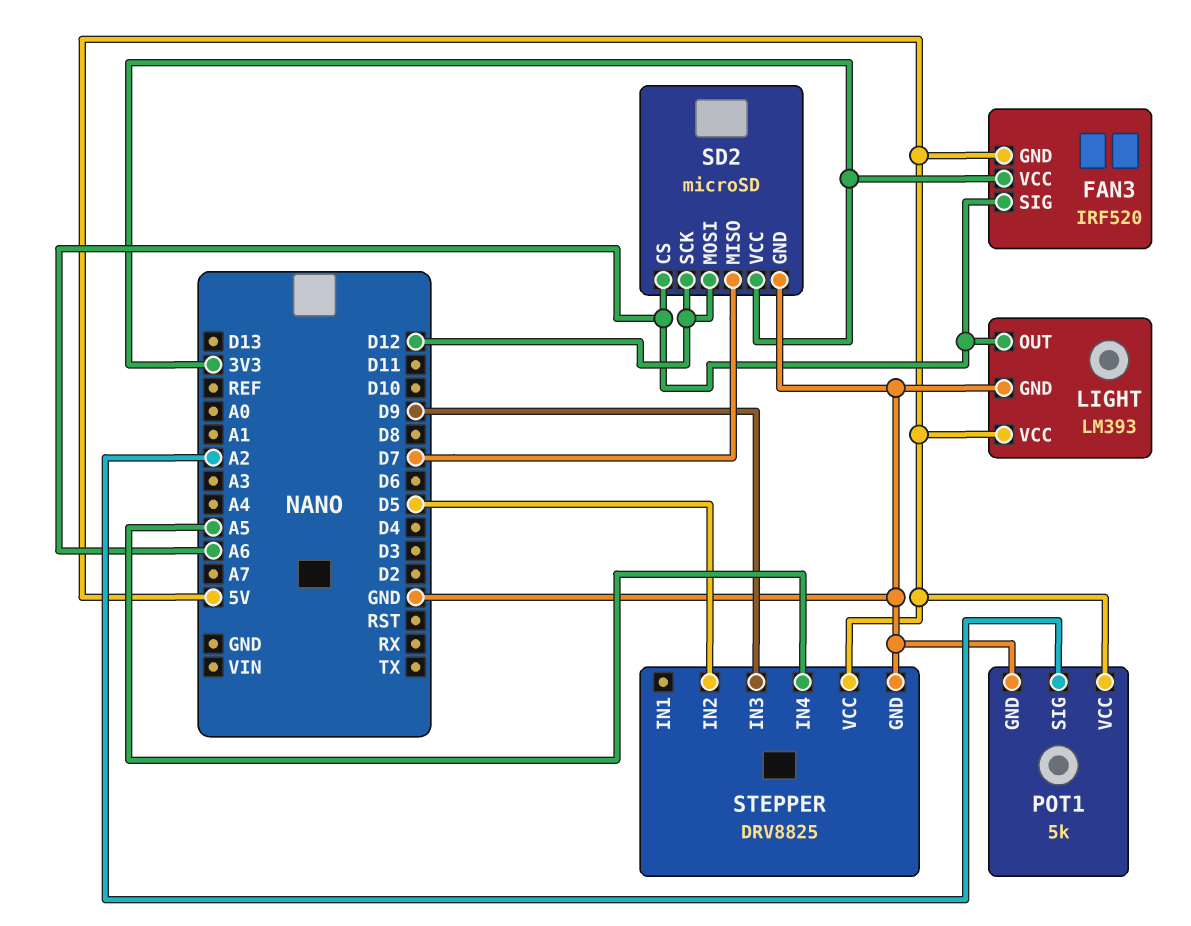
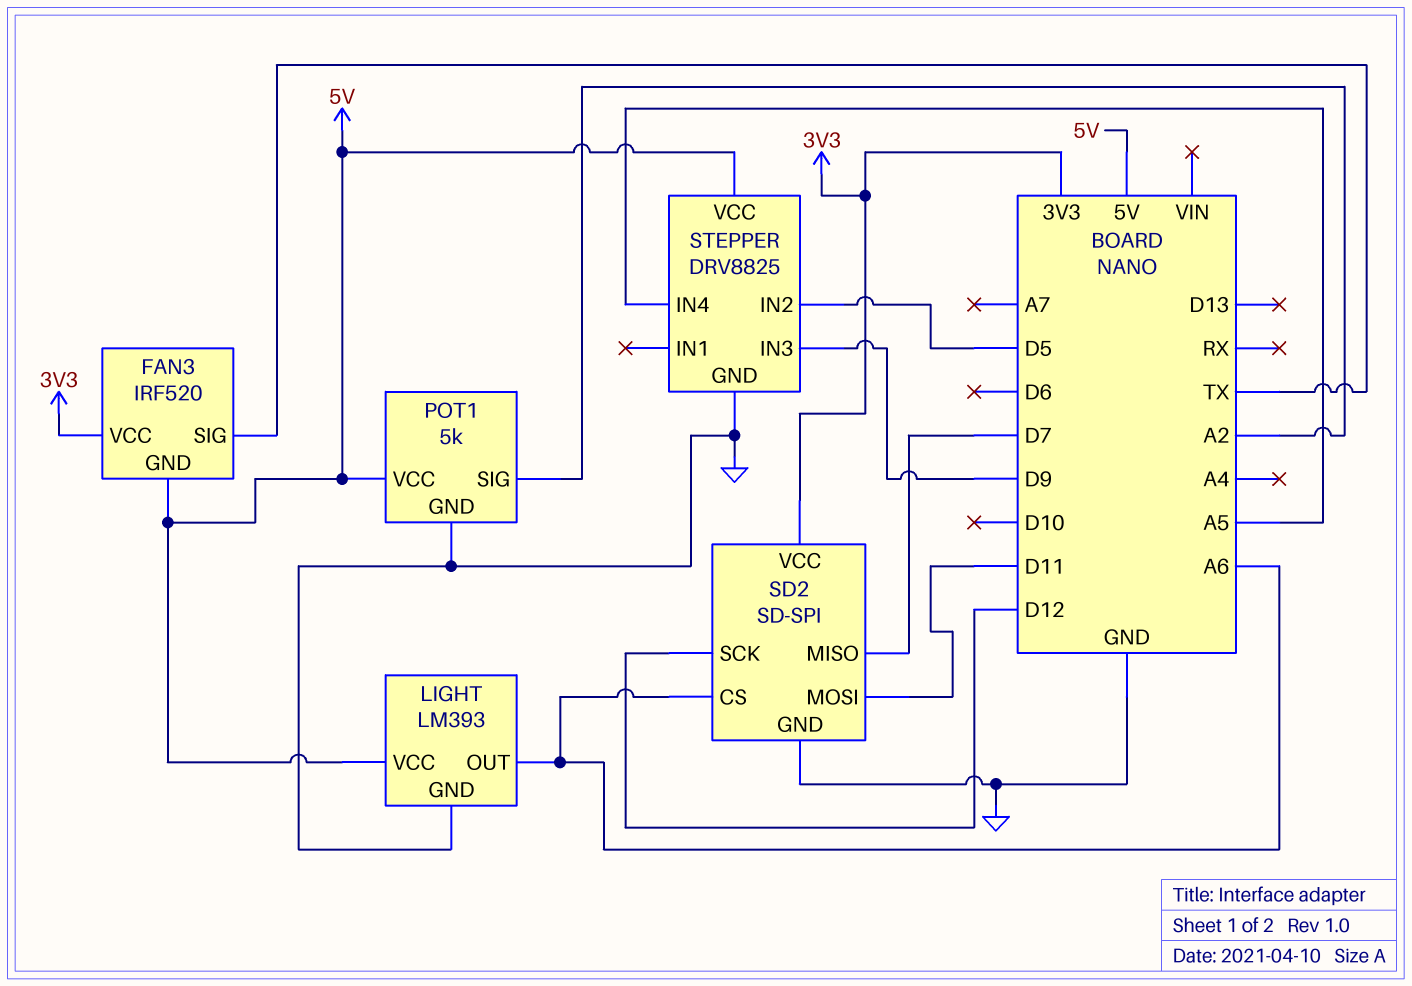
FAN3 pin SIG: A6 -> TX
SD2: microSD -> SD-SPI
SD2 pin MOSI: D12 -> D11

